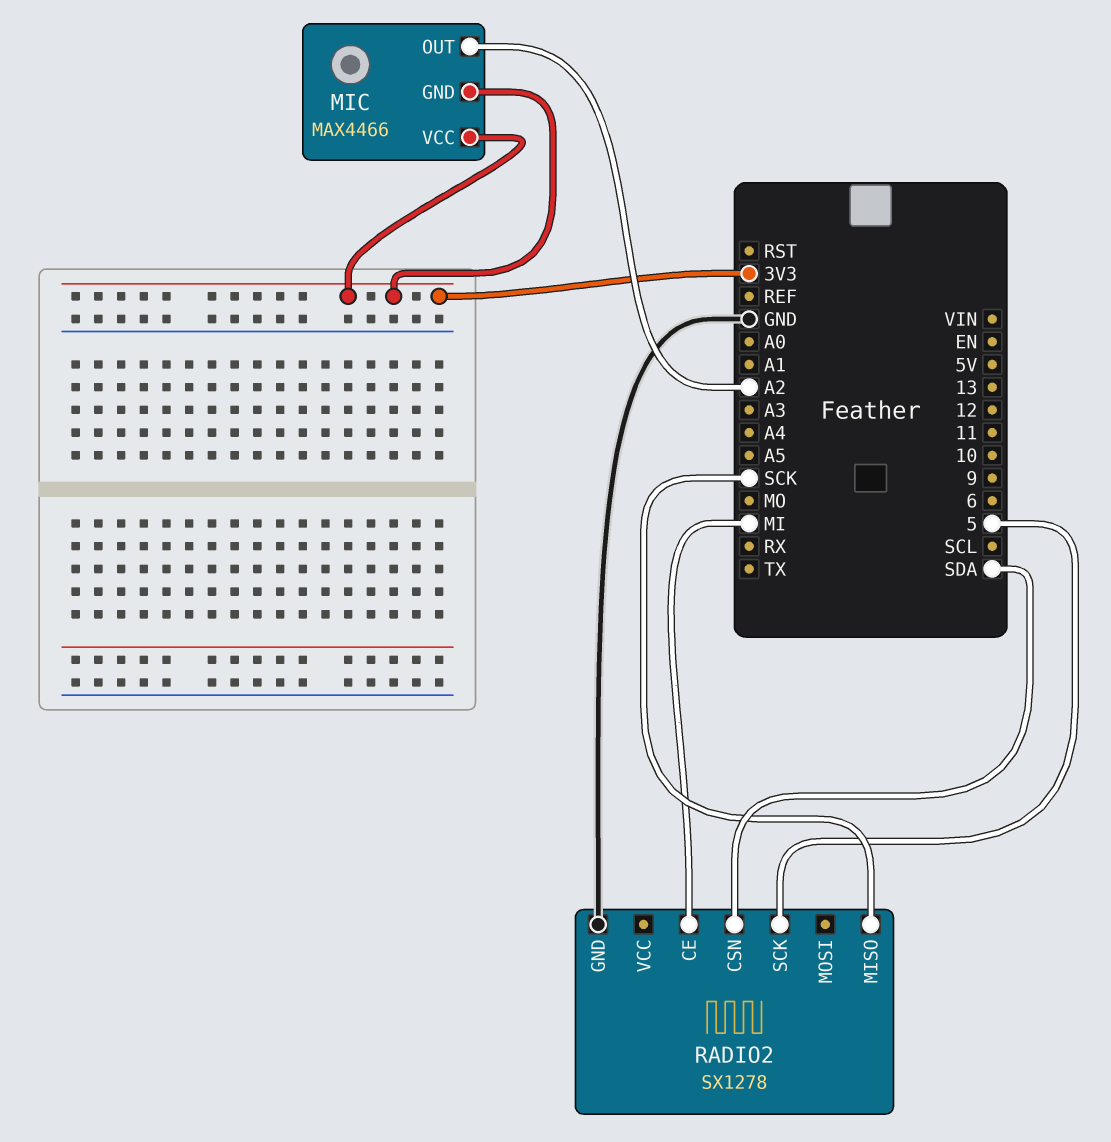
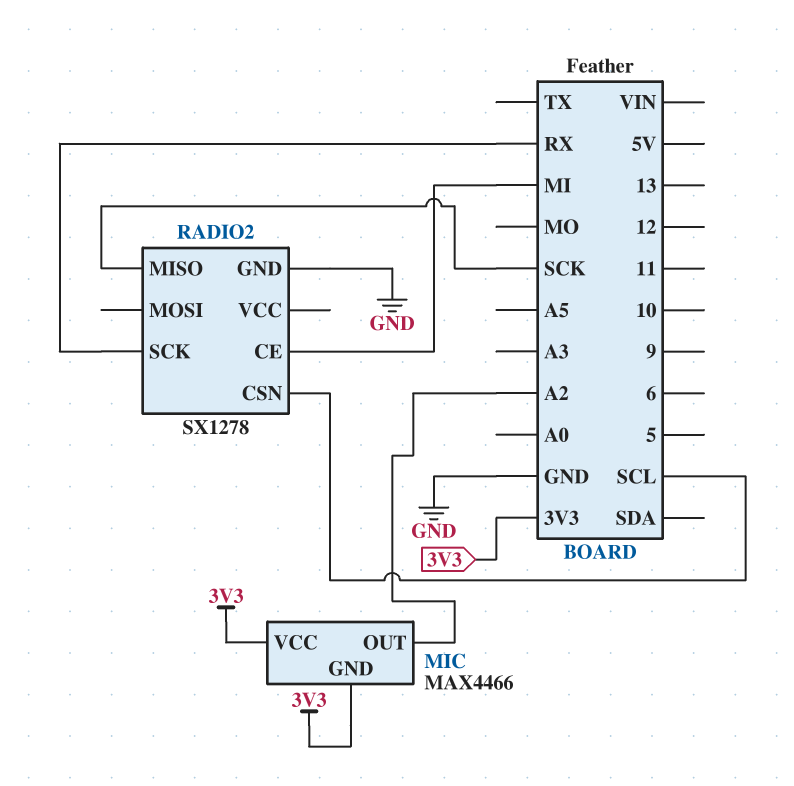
RADIO2 pin CSN: SDA -> SCL
RADIO2 pin SCK: 5 -> RX

